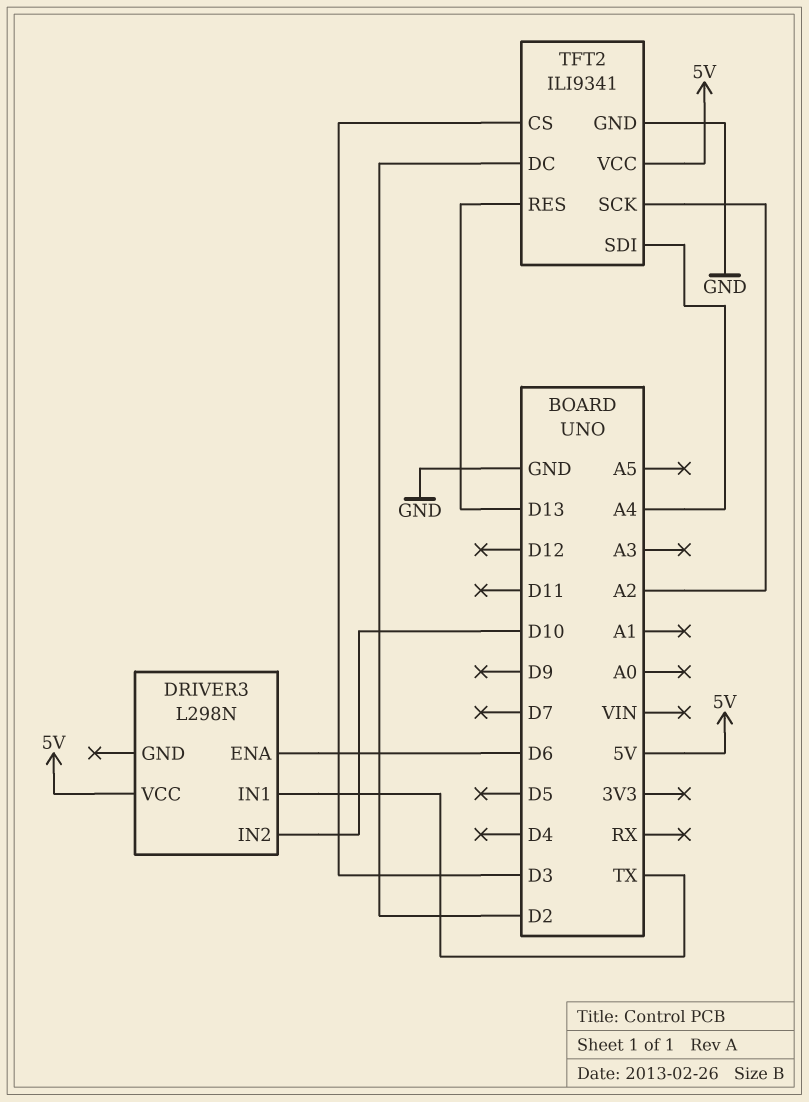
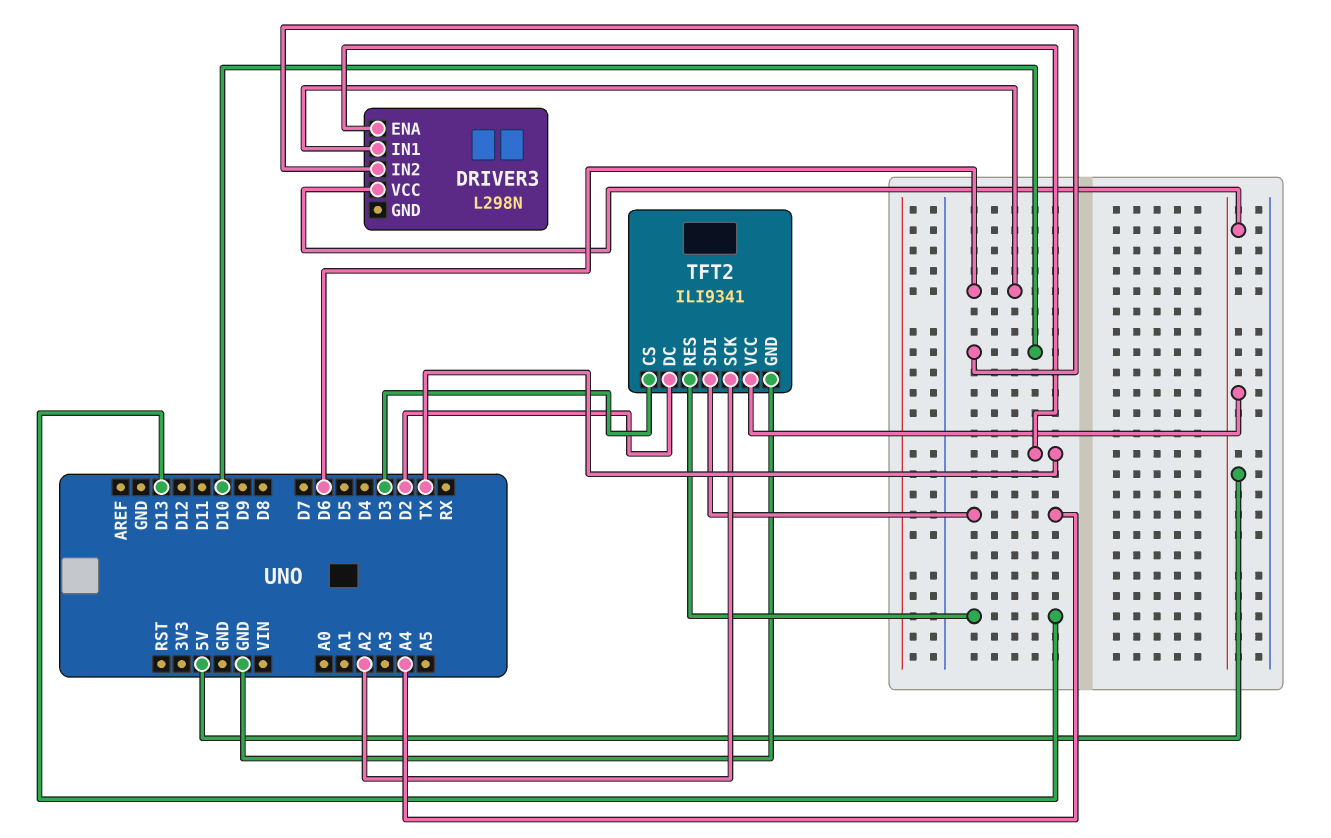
DRIVER3 pin ENA: D6 -> TX
DRIVER3 pin IN1: TX -> D6

